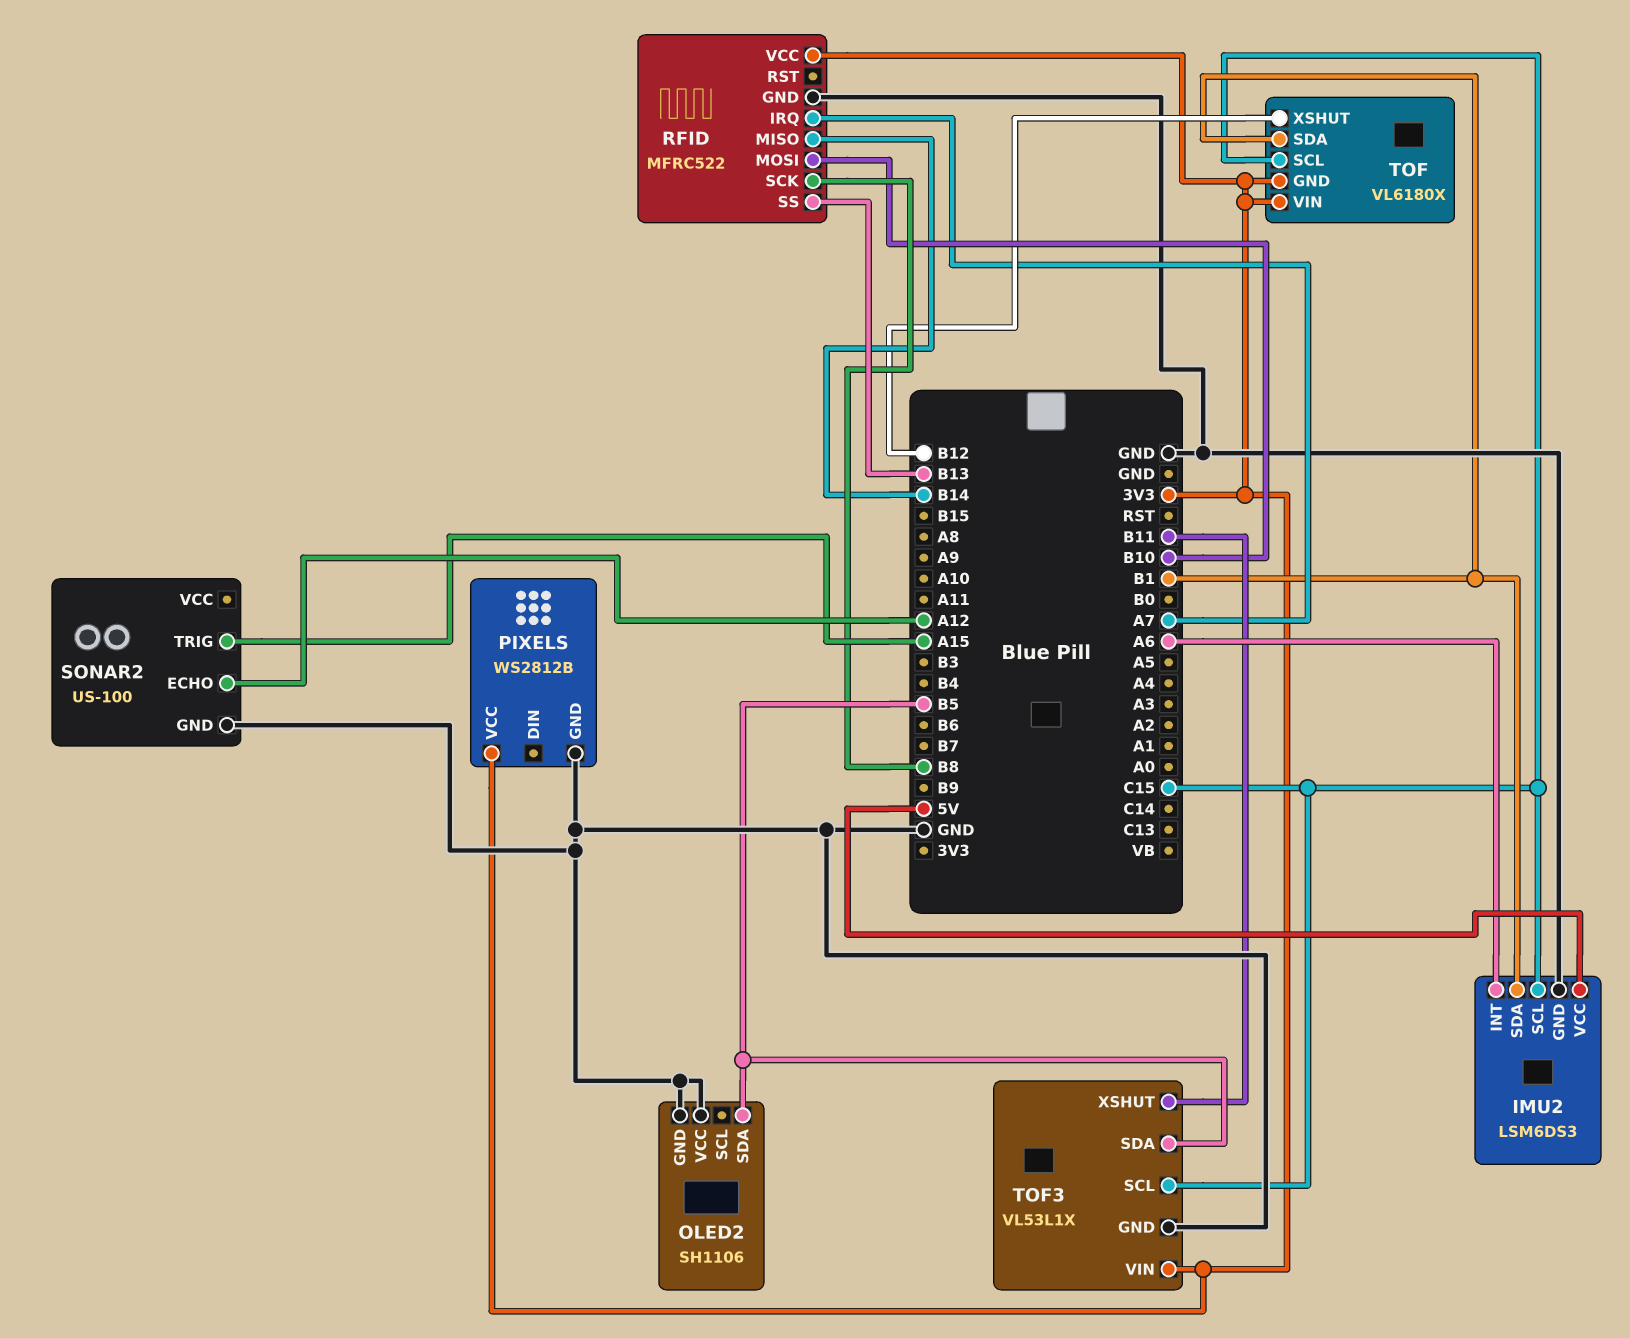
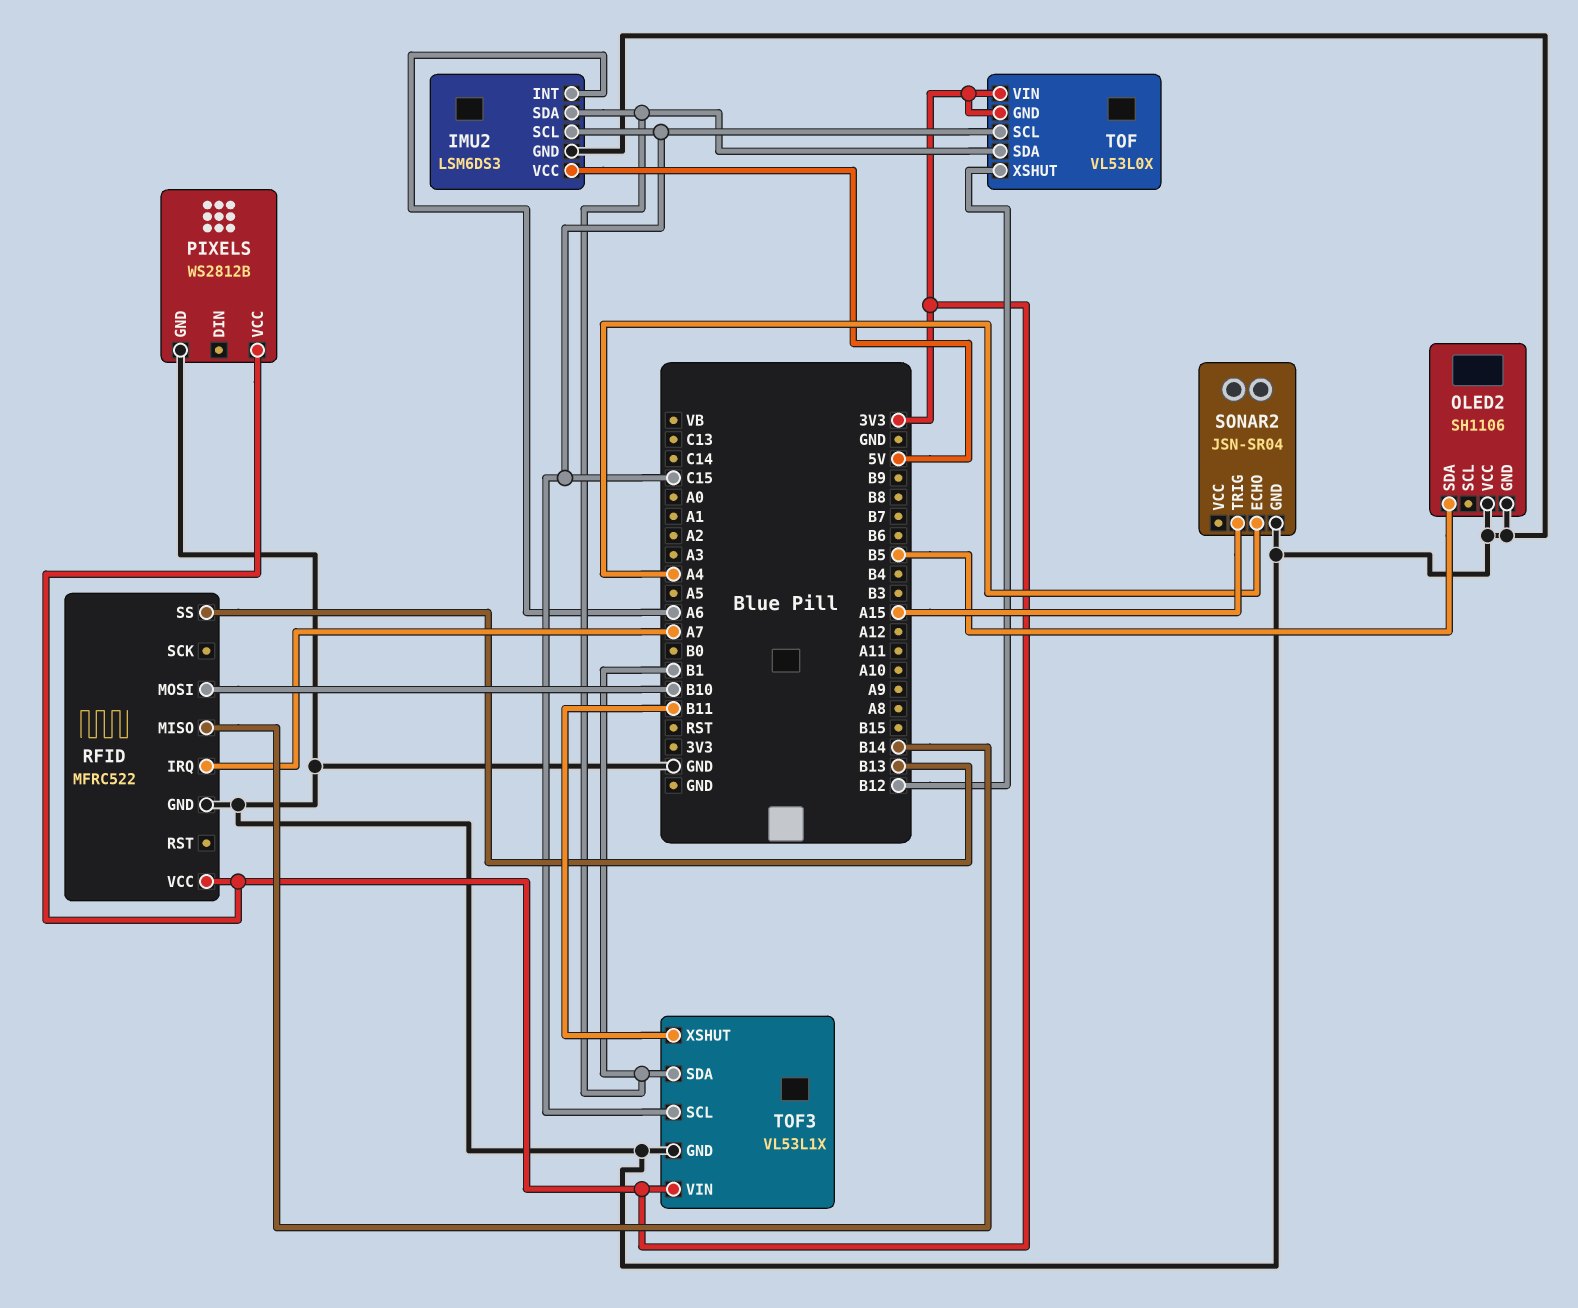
RFID pin SCK: B8 -> none
SONAR2: US-100 -> JSN-SR04
SONAR2 pin ECHO: A12 -> A4
TOF: VL6180X -> VL53L0X
TOF3 pin SDA: B5 -> B1

